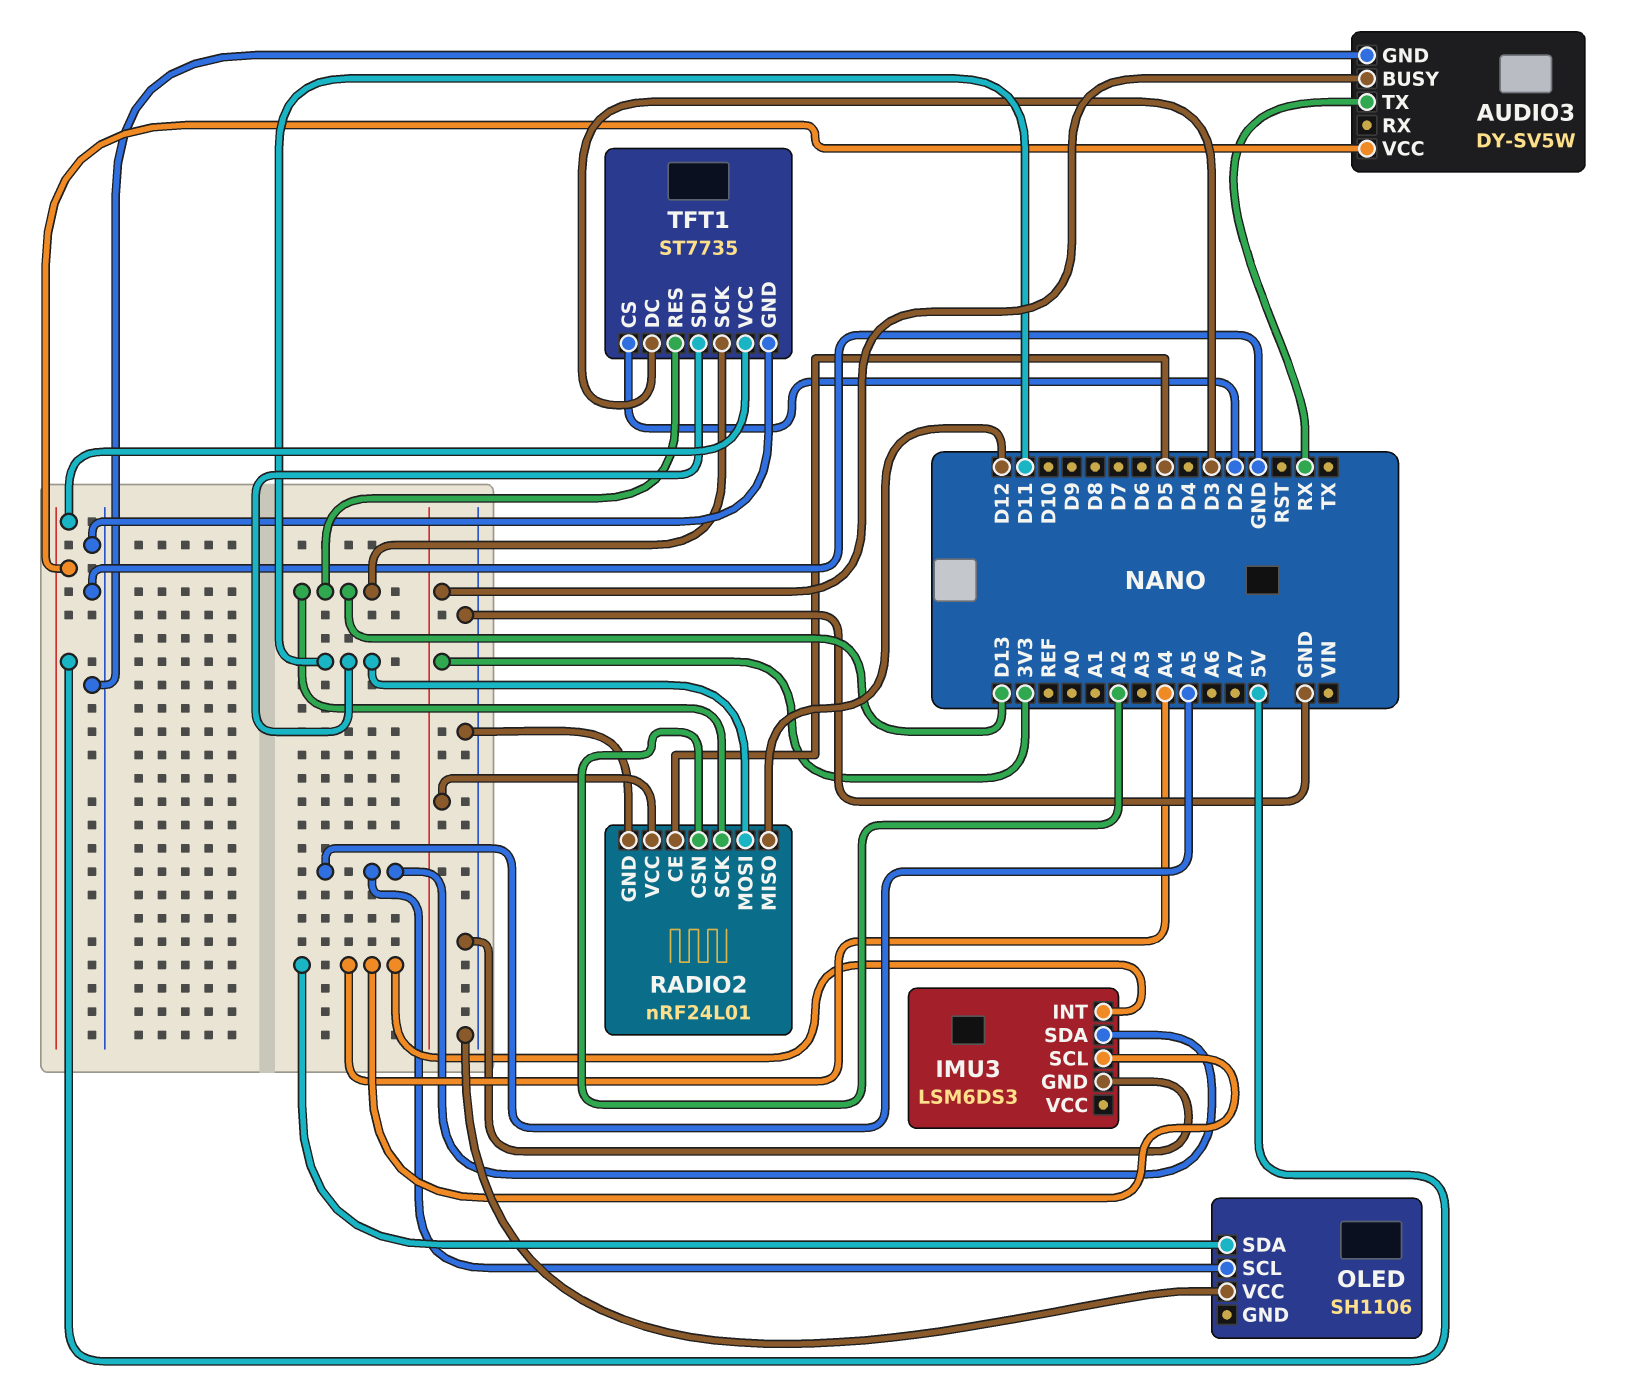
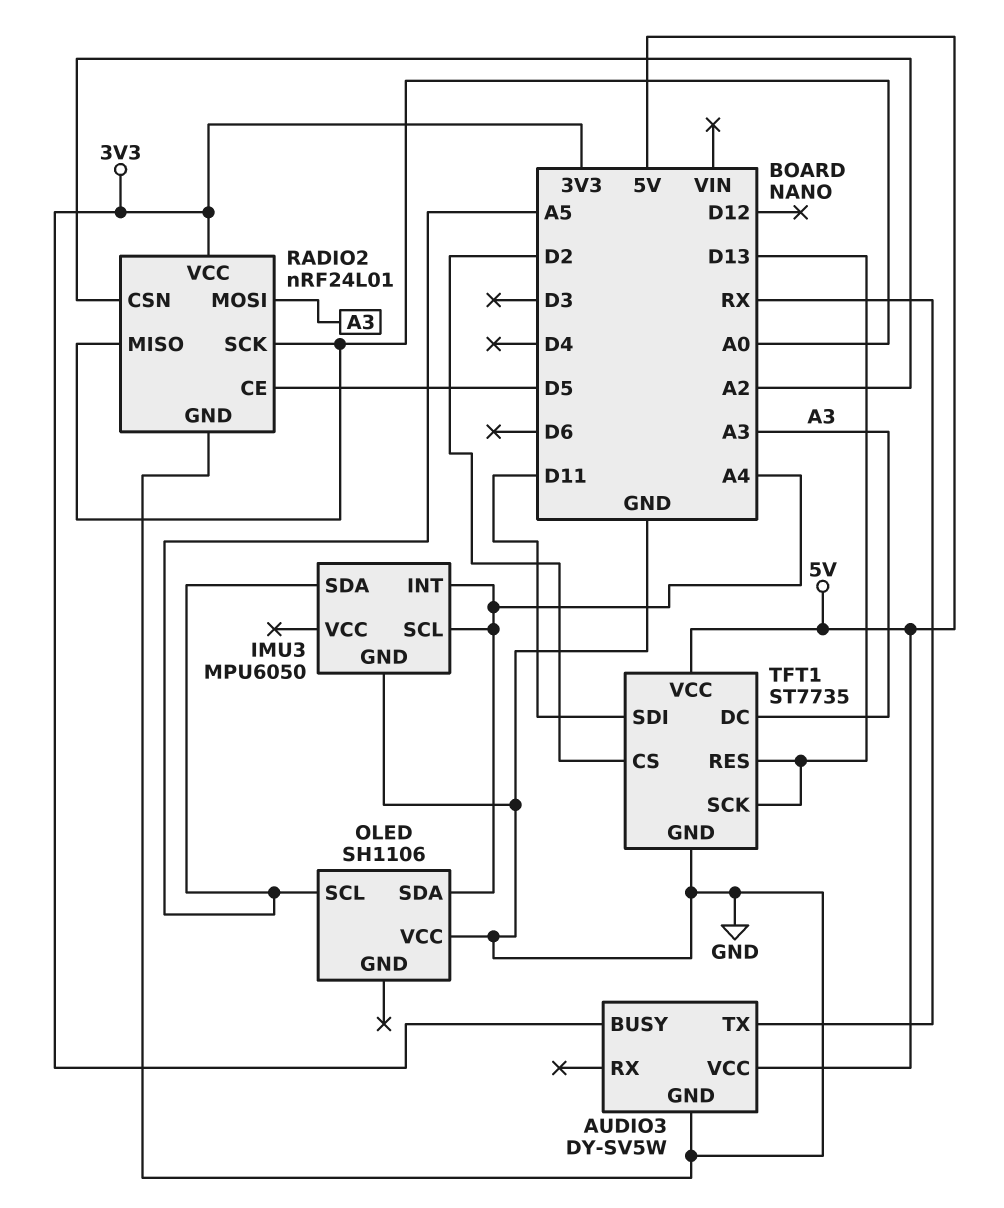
IMU3: LSM6DS3 -> MPU6050
RADIO2 pin MISO: D12 -> A0
RADIO2 pin MOSI: D11 -> A3
RADIO2 pin SCK: D13 -> A0
TFT1 pin DC: D3 -> A3

